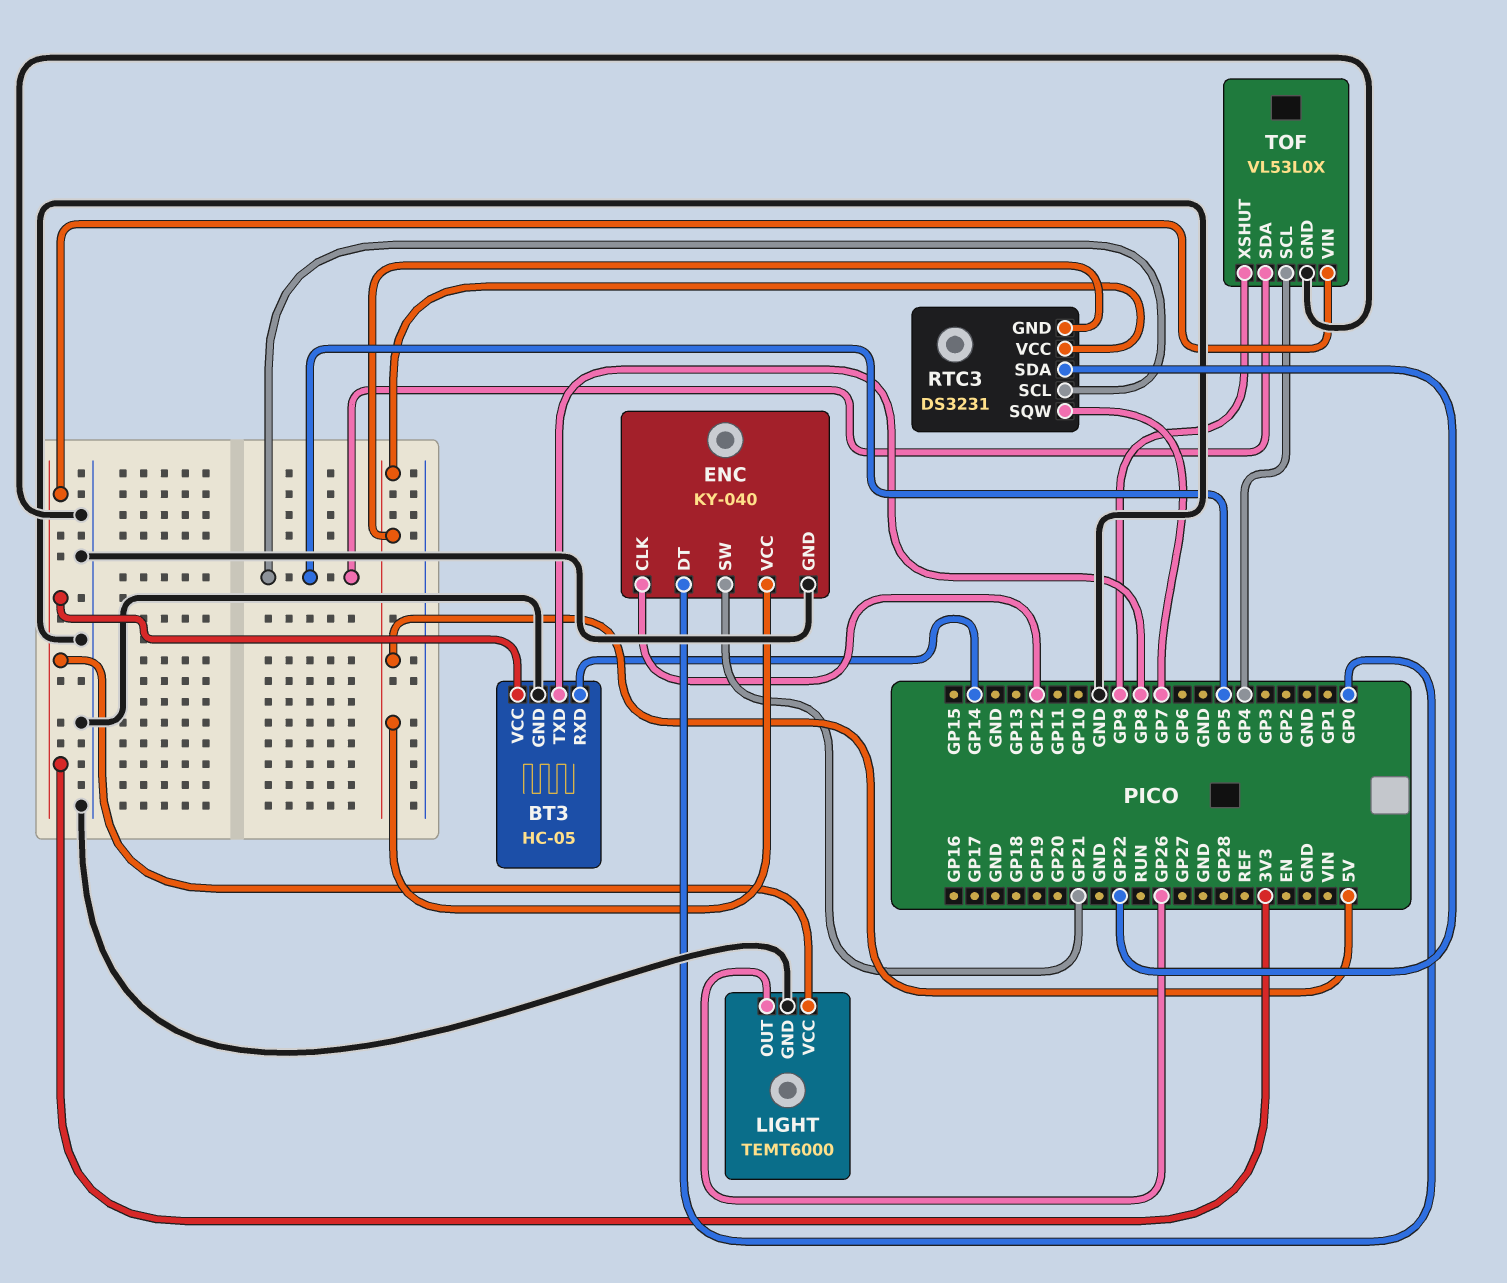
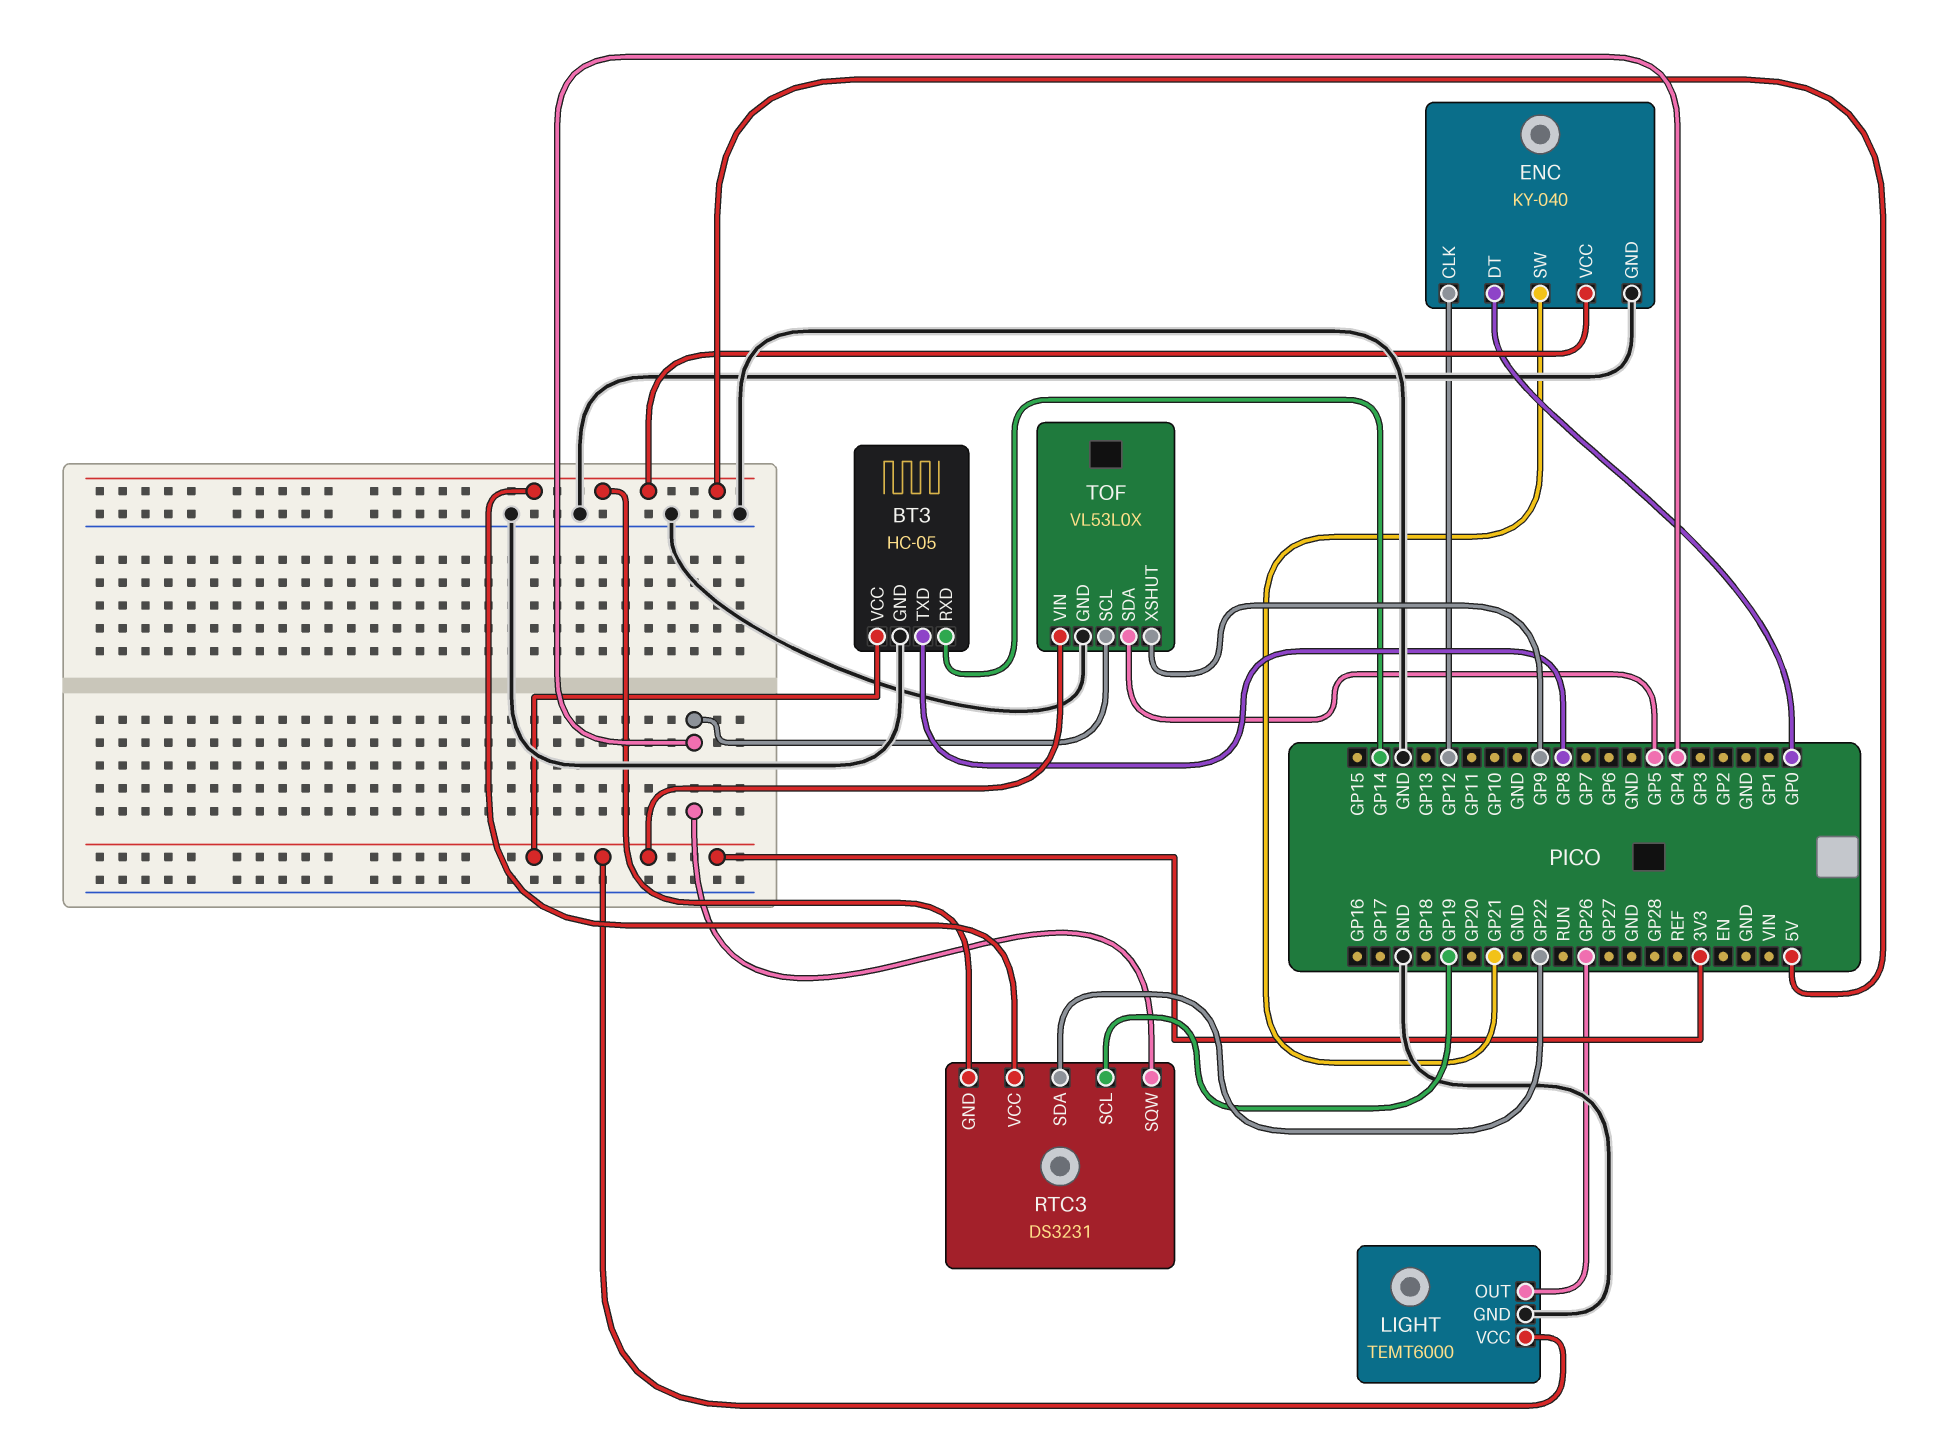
RTC3 pin SCL: GP5 -> GP19
RTC3 pin SQW: GP7 -> GP4

